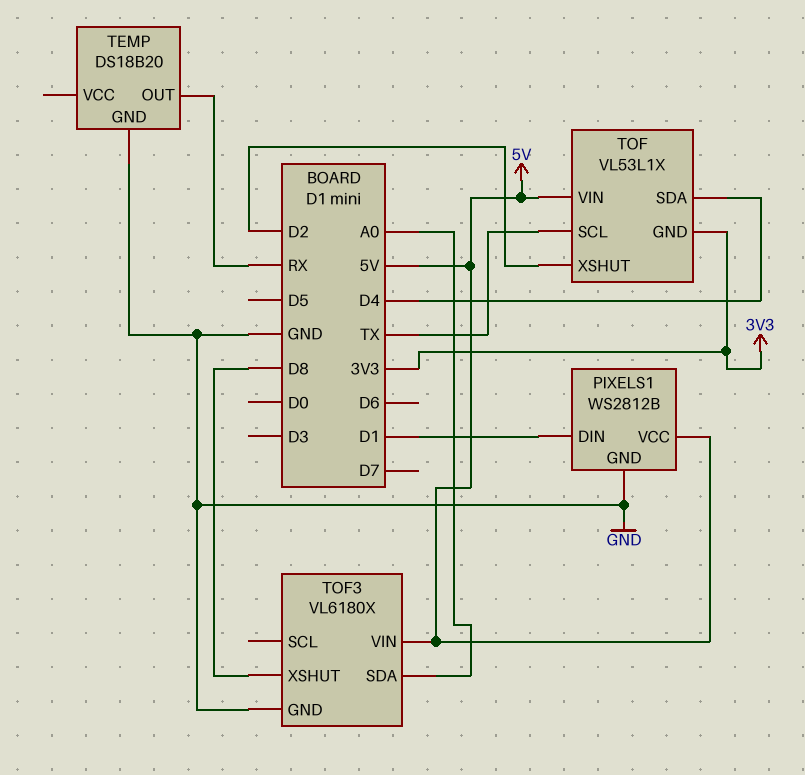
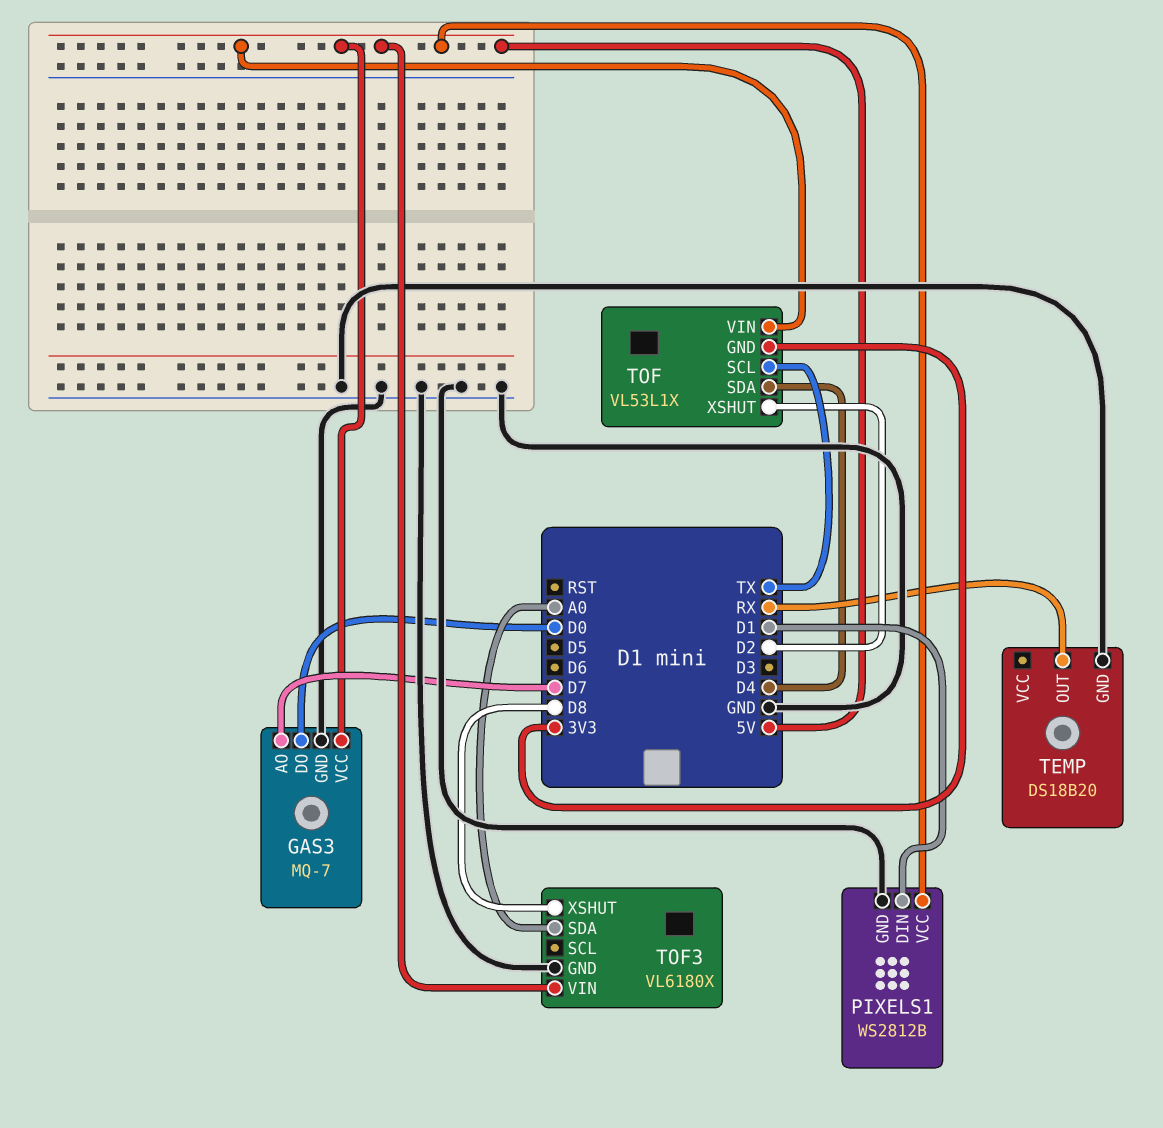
GAS3: none -> MQ-7
GAS3 pin AO: none -> D7
GAS3 pin DO: none -> D0
GAS3 pin GND: none -> GND
GAS3 pin VCC: none -> 5V

